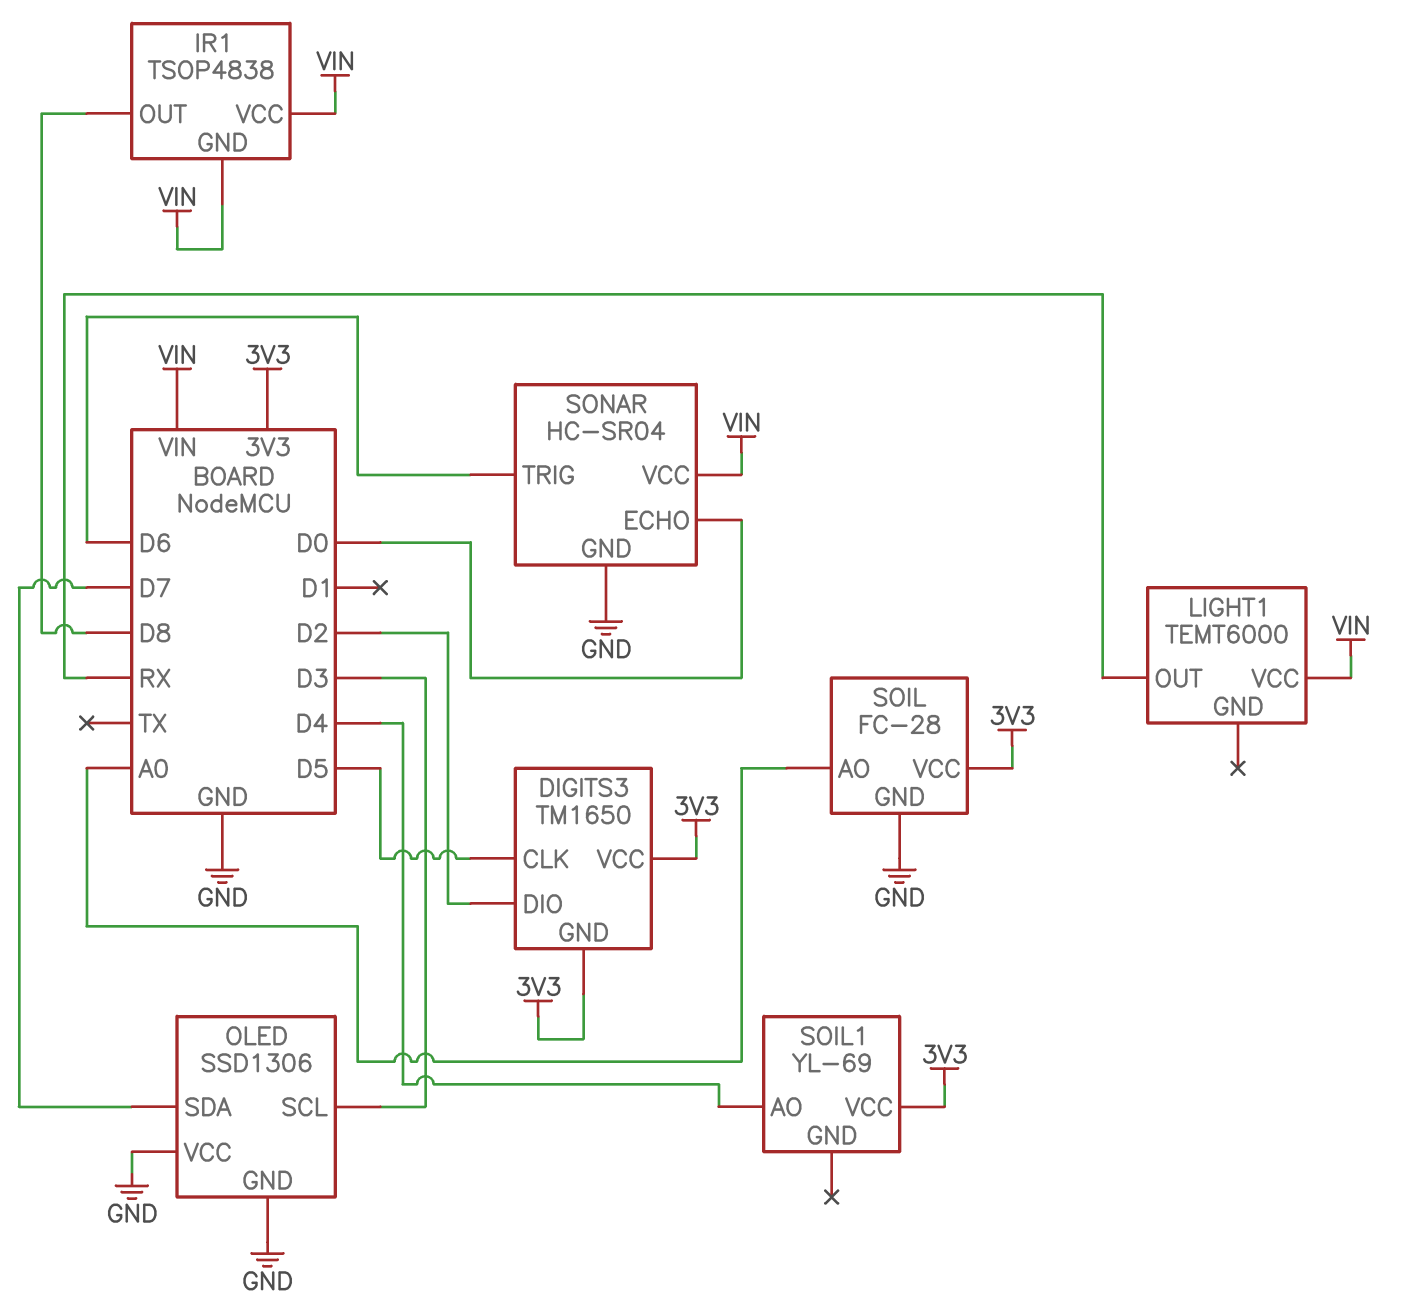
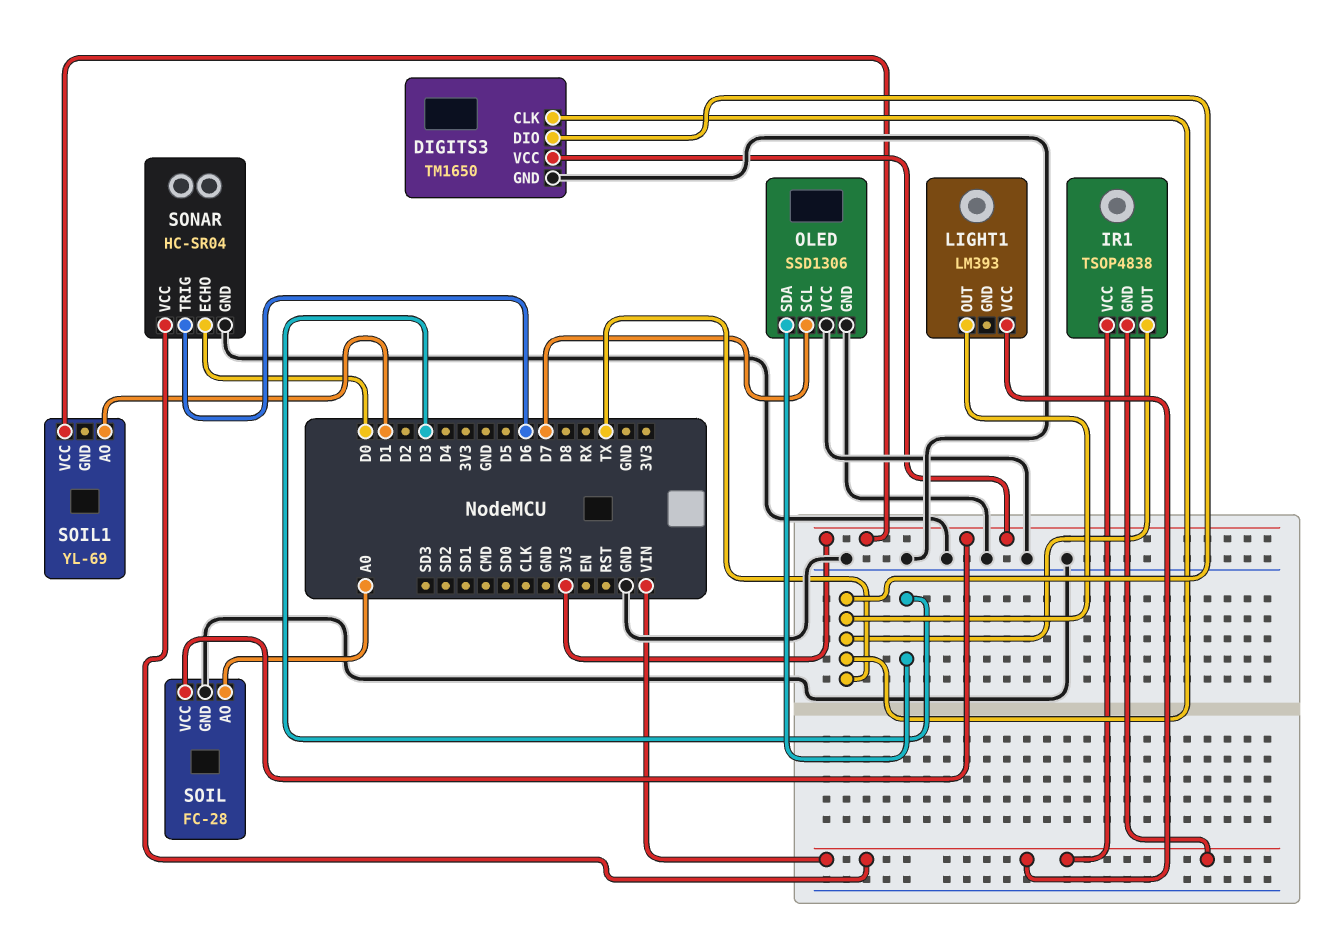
DIGITS3 pin CLK: D5 -> TX
DIGITS3 pin DIO: D2 -> TX
DIGITS3 pin GND: 3V3 -> GND
IR1 pin OUT: D8 -> TX
LIGHT1: TEMT6000 -> LM393
LIGHT1 pin OUT: RX -> TX
OLED pin SCL: D3 -> D7
OLED pin SDA: D7 -> D3
SOIL1 pin AO: D4 -> D1

